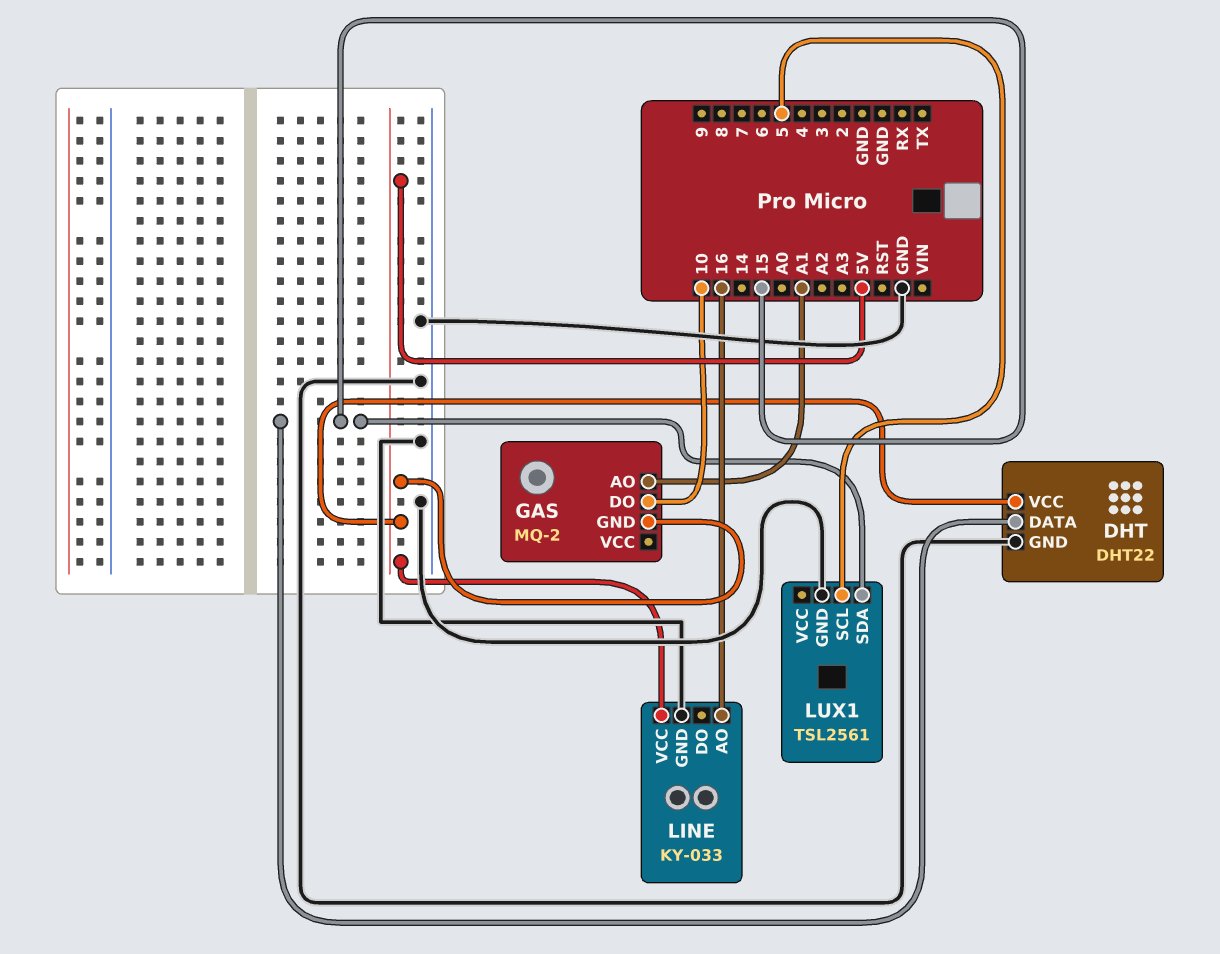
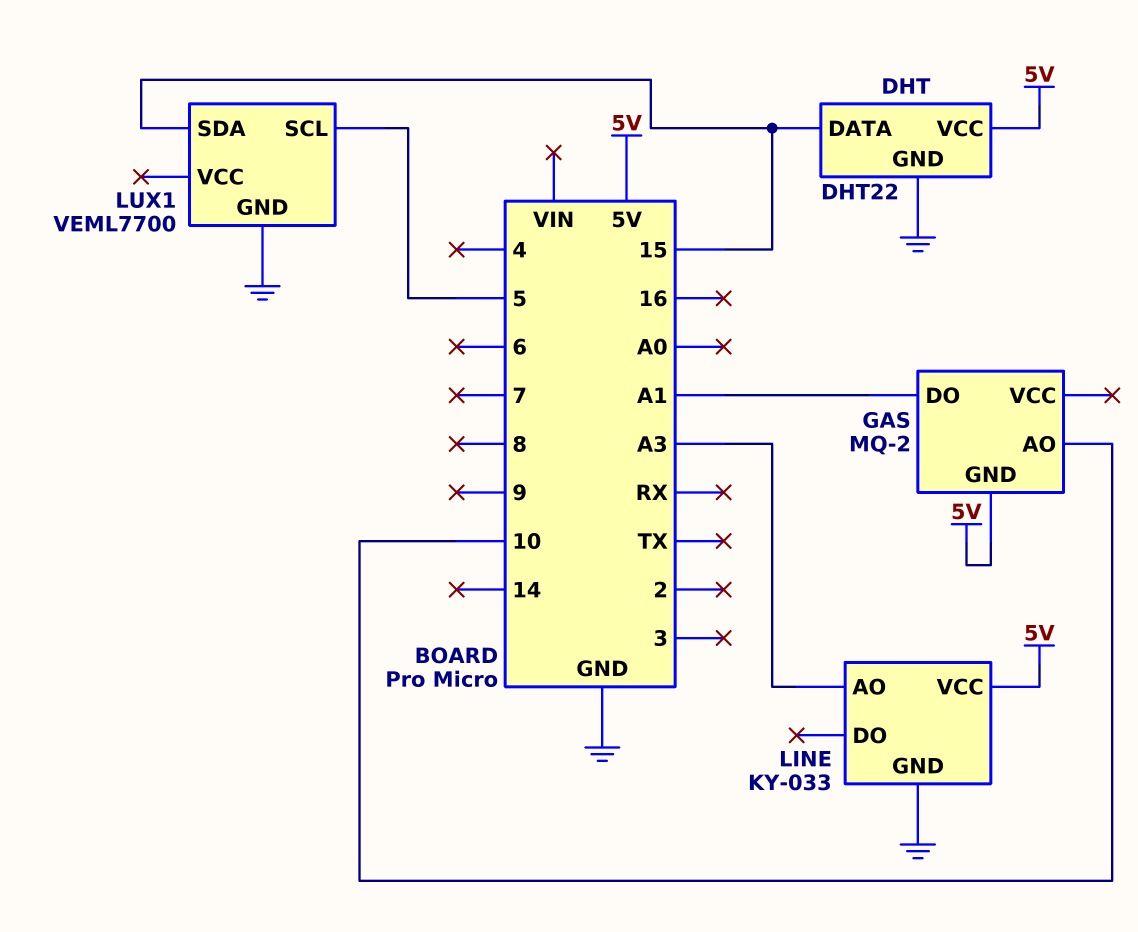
GAS pin AO: A1 -> 10
GAS pin DO: 10 -> A1
LINE pin AO: 16 -> A3
LUX1: TSL2561 -> VEML7700

